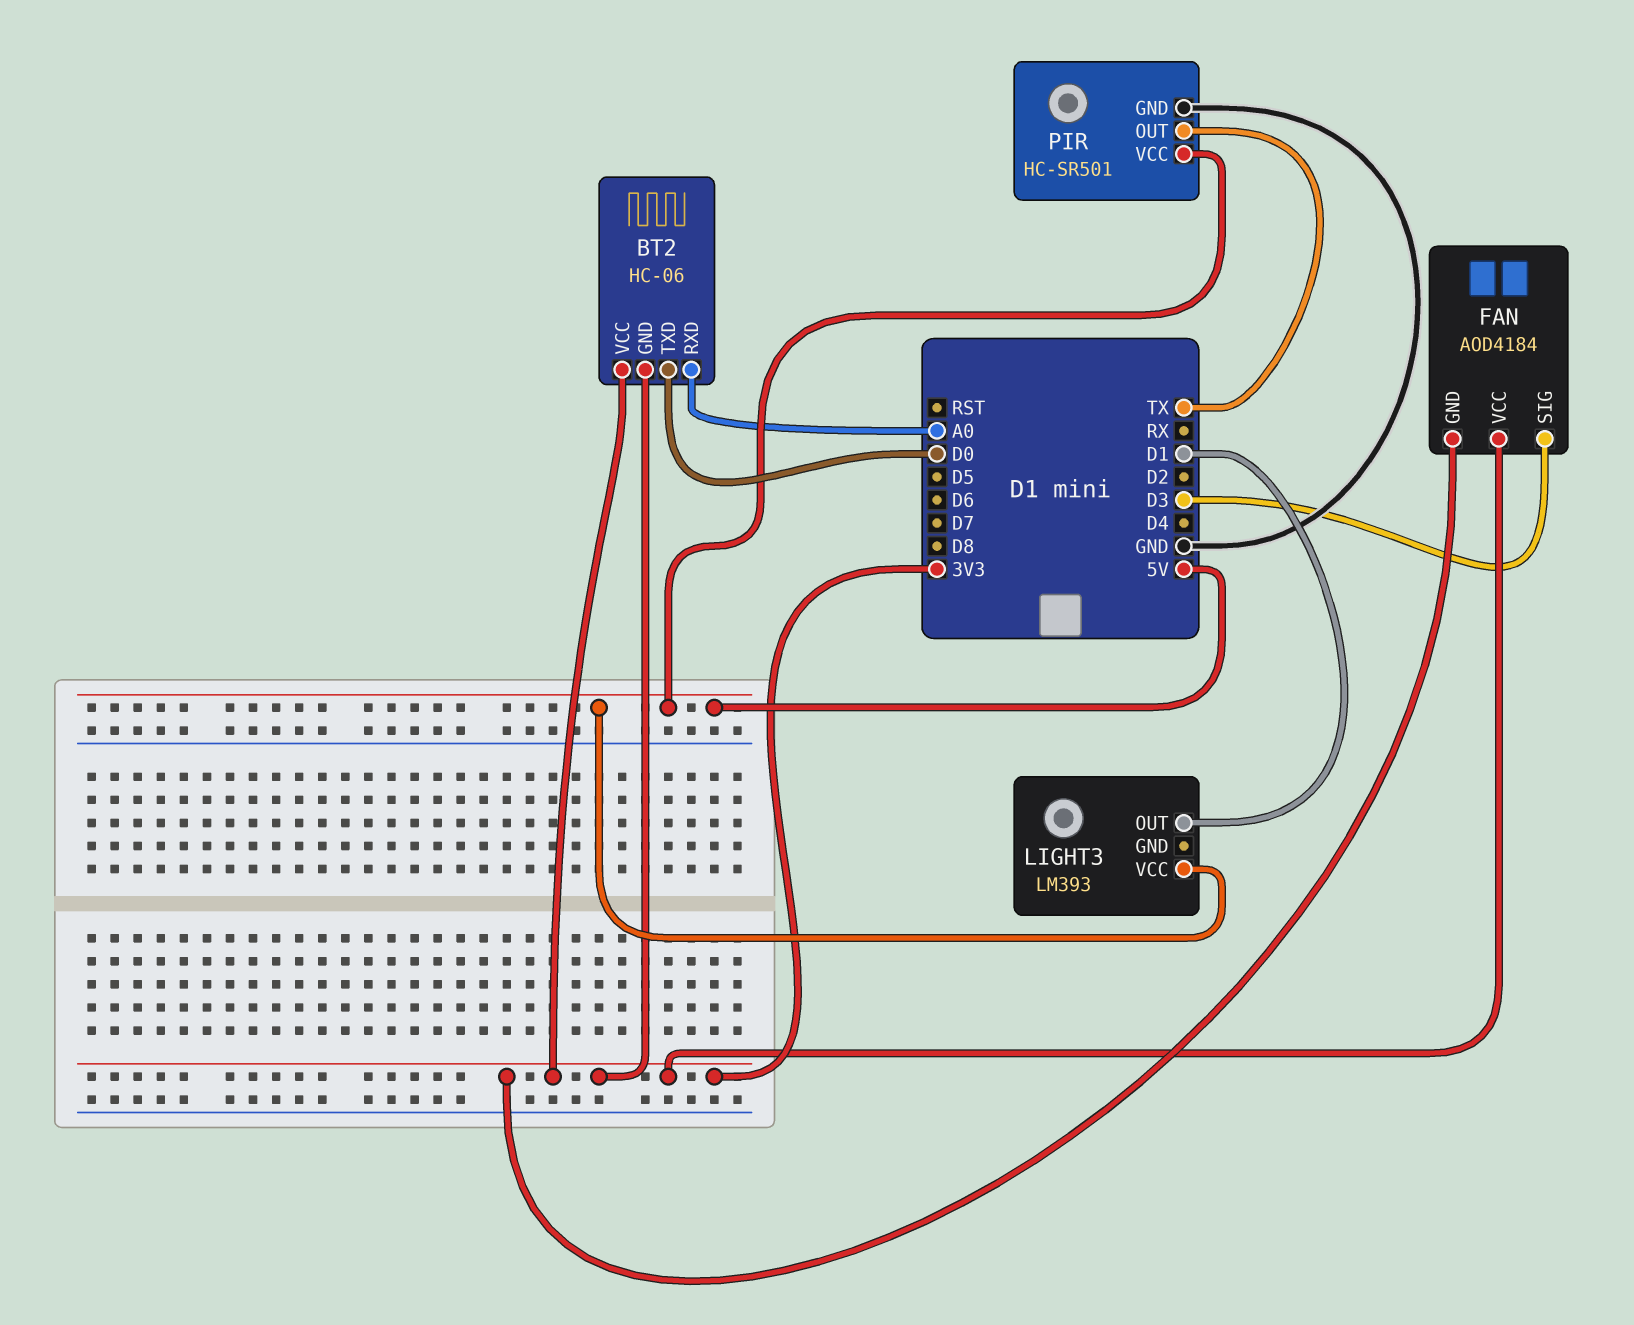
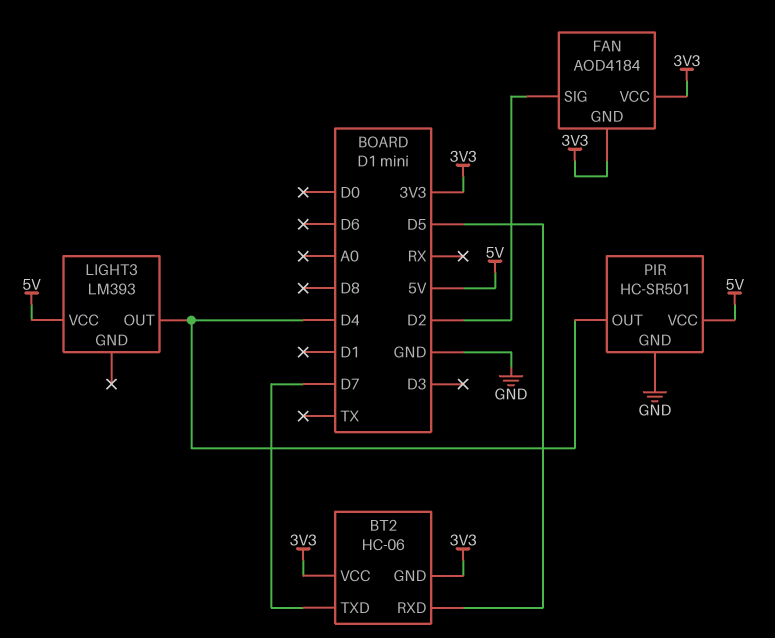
BT2 pin RXD: A0 -> D5
BT2 pin TXD: D0 -> D7
FAN pin SIG: D3 -> D2
LIGHT3 pin OUT: D1 -> D4
PIR pin OUT: TX -> D4

